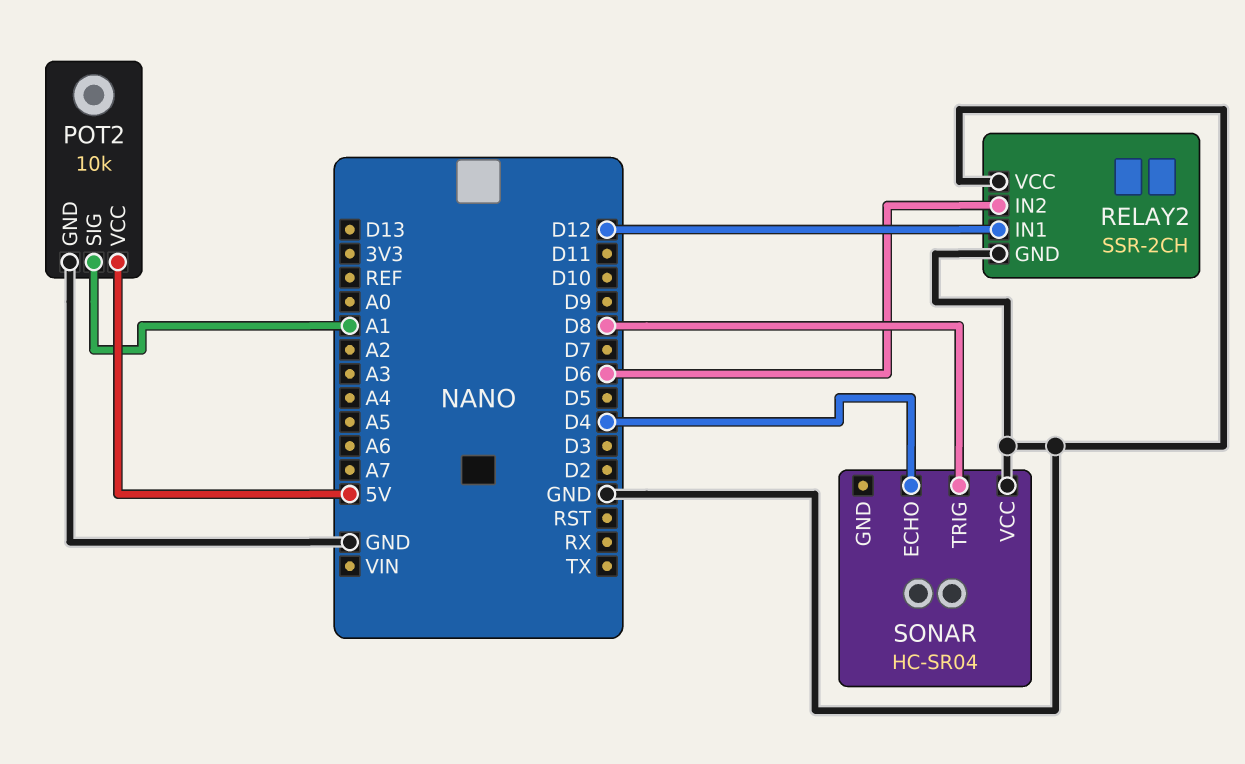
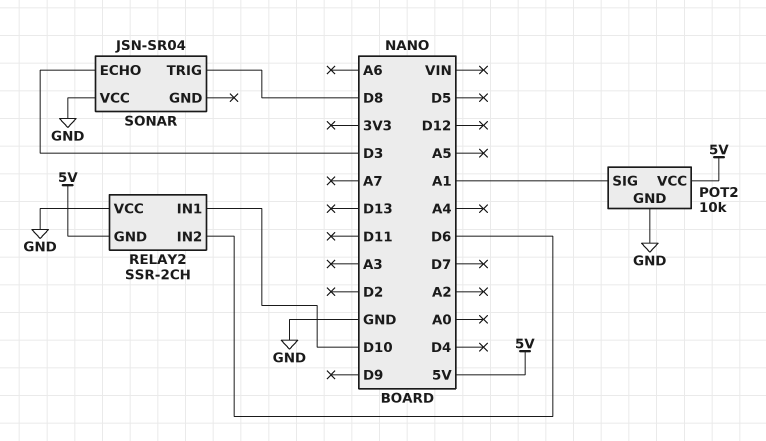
RELAY2 pin GND: GND -> 5V
RELAY2 pin IN1: D12 -> D10
SONAR: HC-SR04 -> JSN-SR04
SONAR pin ECHO: D4 -> D3

